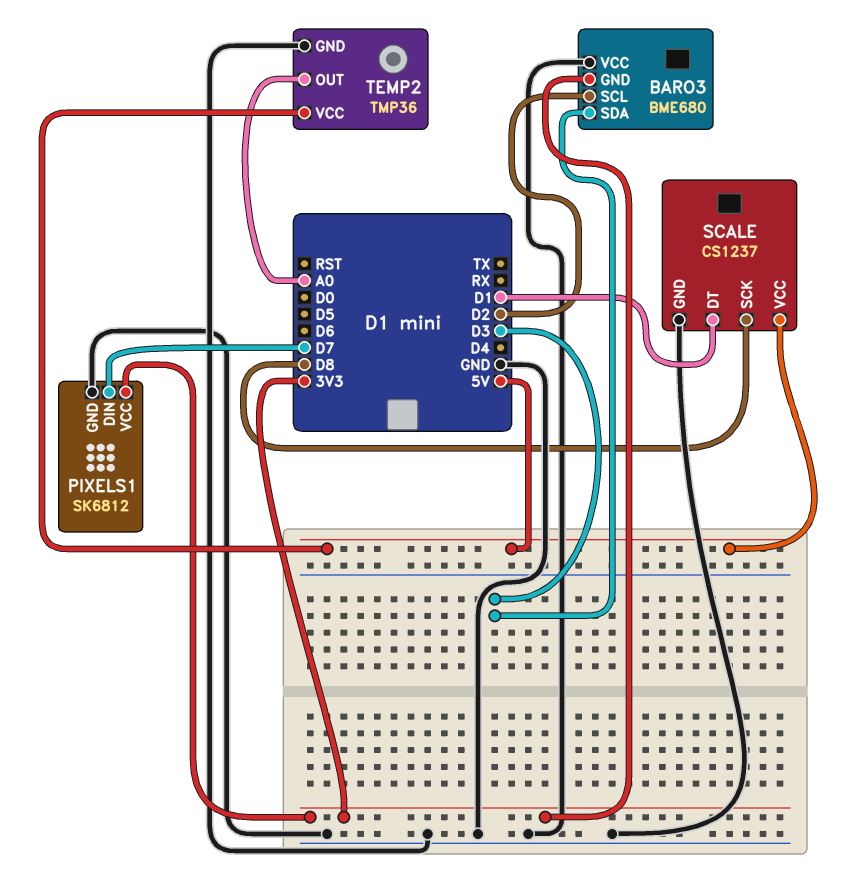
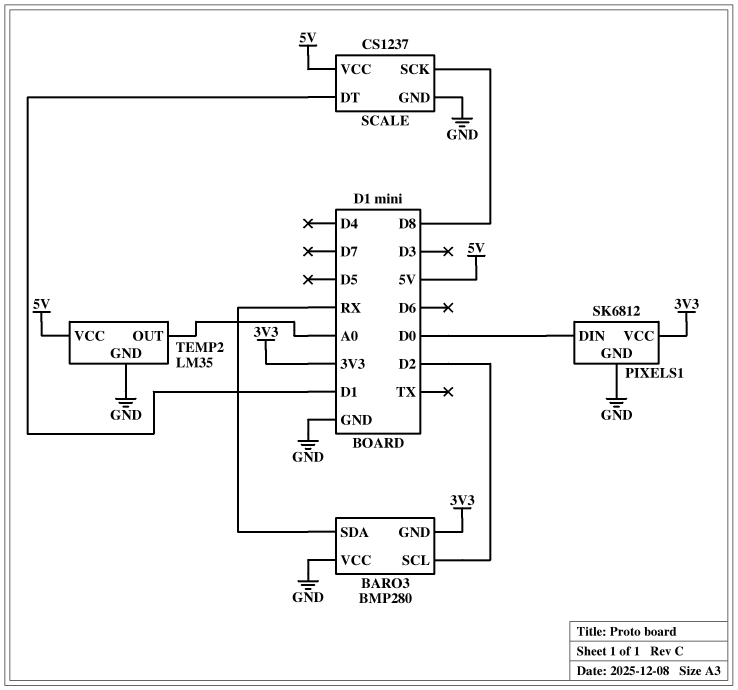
BARO3: BME680 -> BMP280
BARO3 pin SDA: D3 -> RX
PIXELS1 pin DIN: D7 -> D0
TEMP2: TMP36 -> LM35

